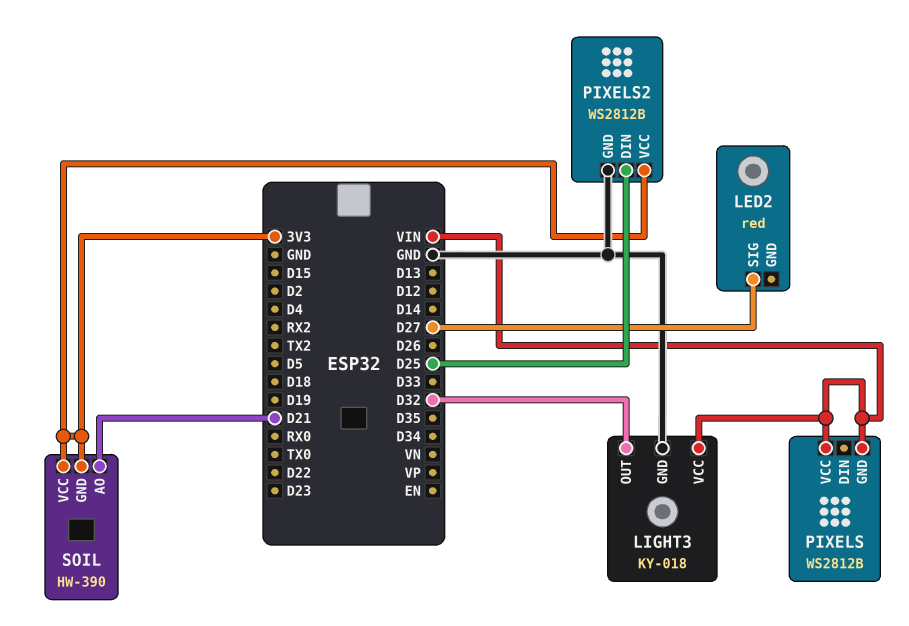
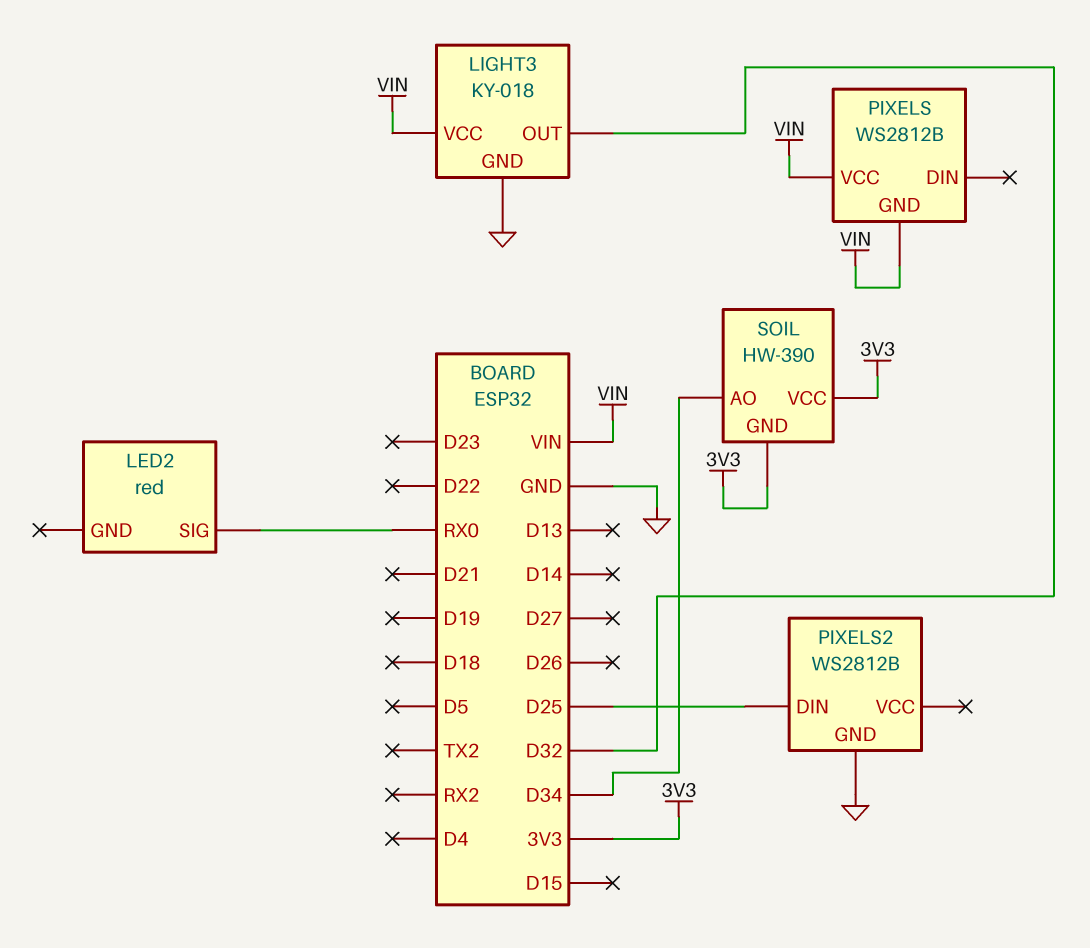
LED2 pin SIG: D27 -> RX0
PIXELS2 pin VCC: 3V3 -> none
SOIL pin AO: D21 -> D34

